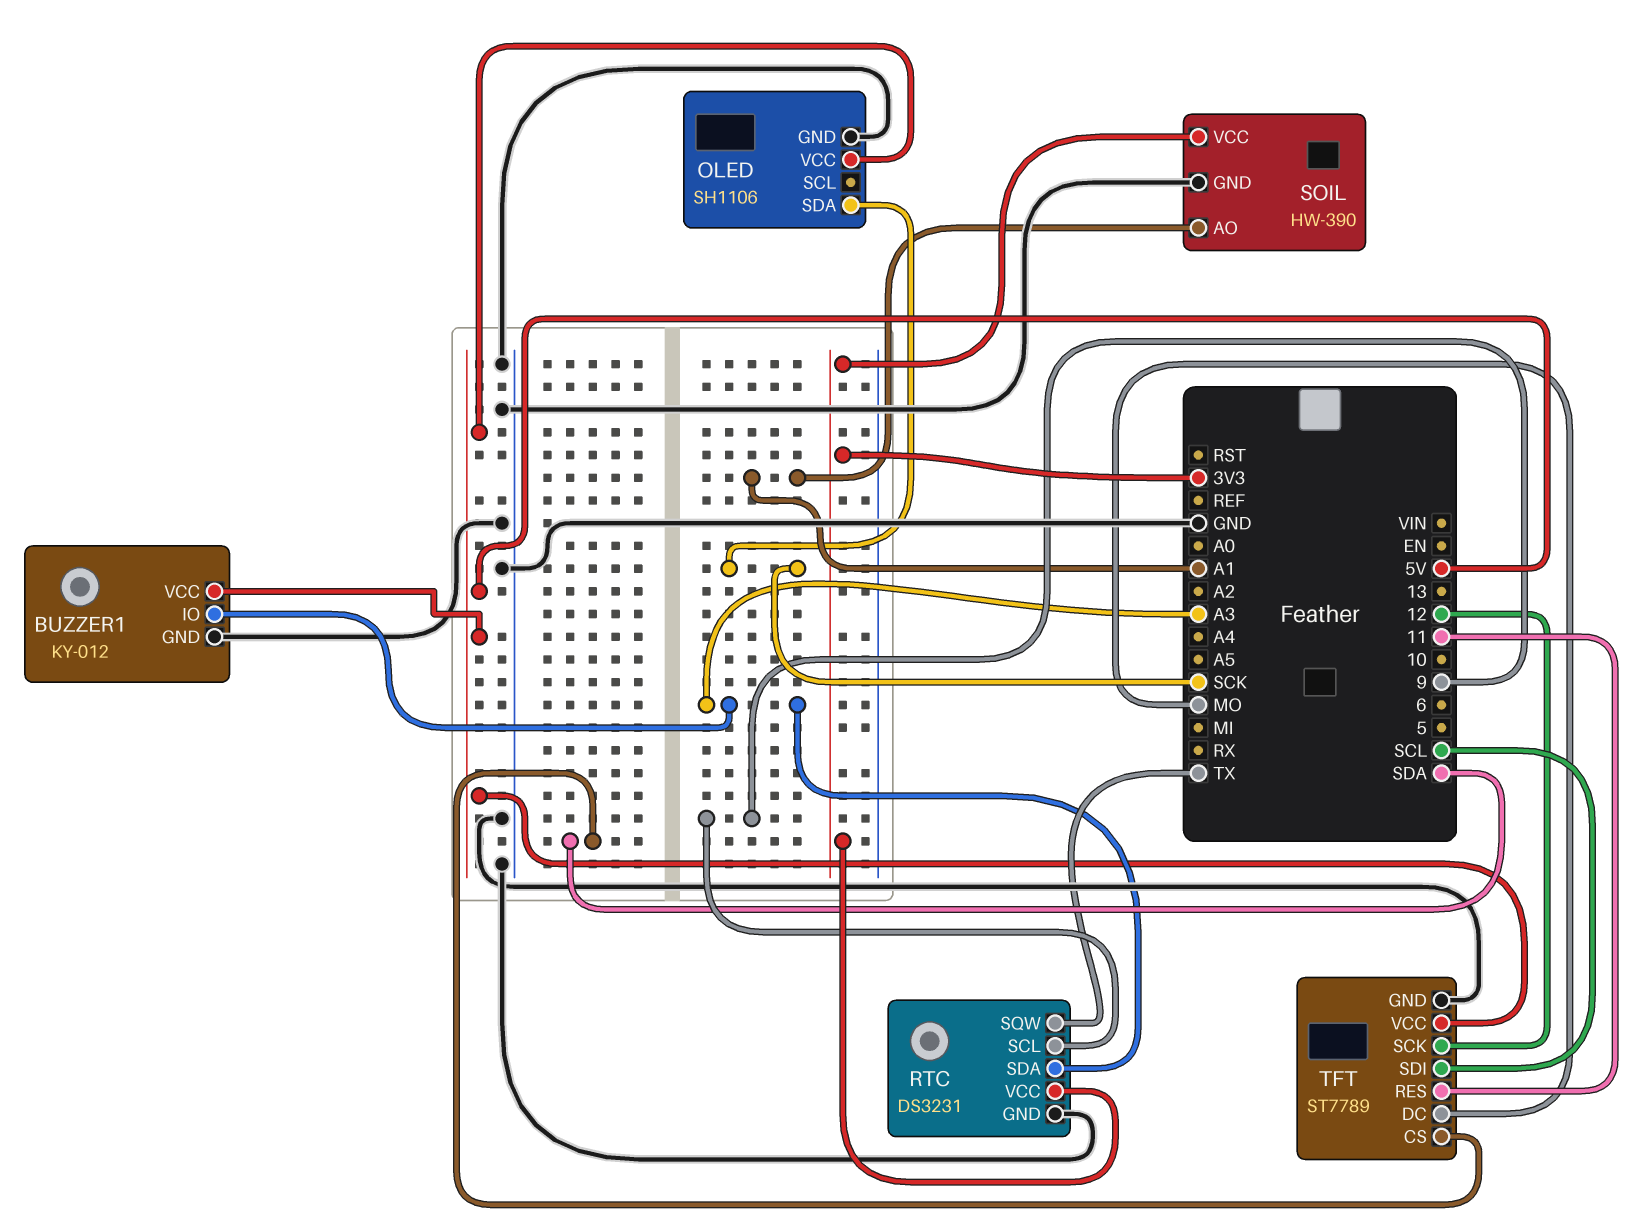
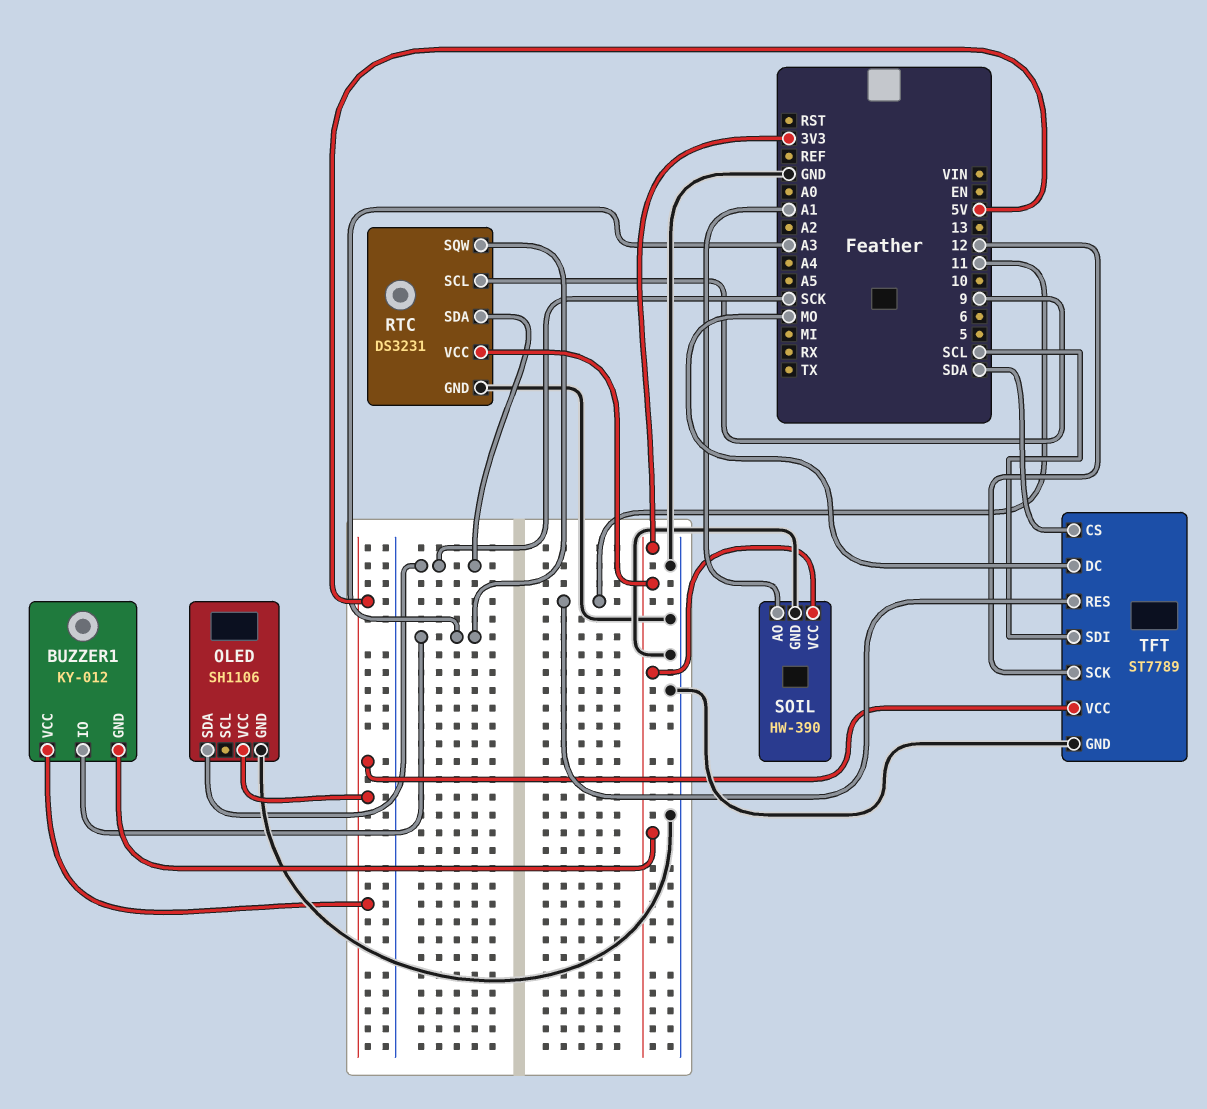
BUZZER1 pin GND: GND -> 3V3
RTC pin SDA: A3 -> SCK
RTC pin SQW: TX -> A3

